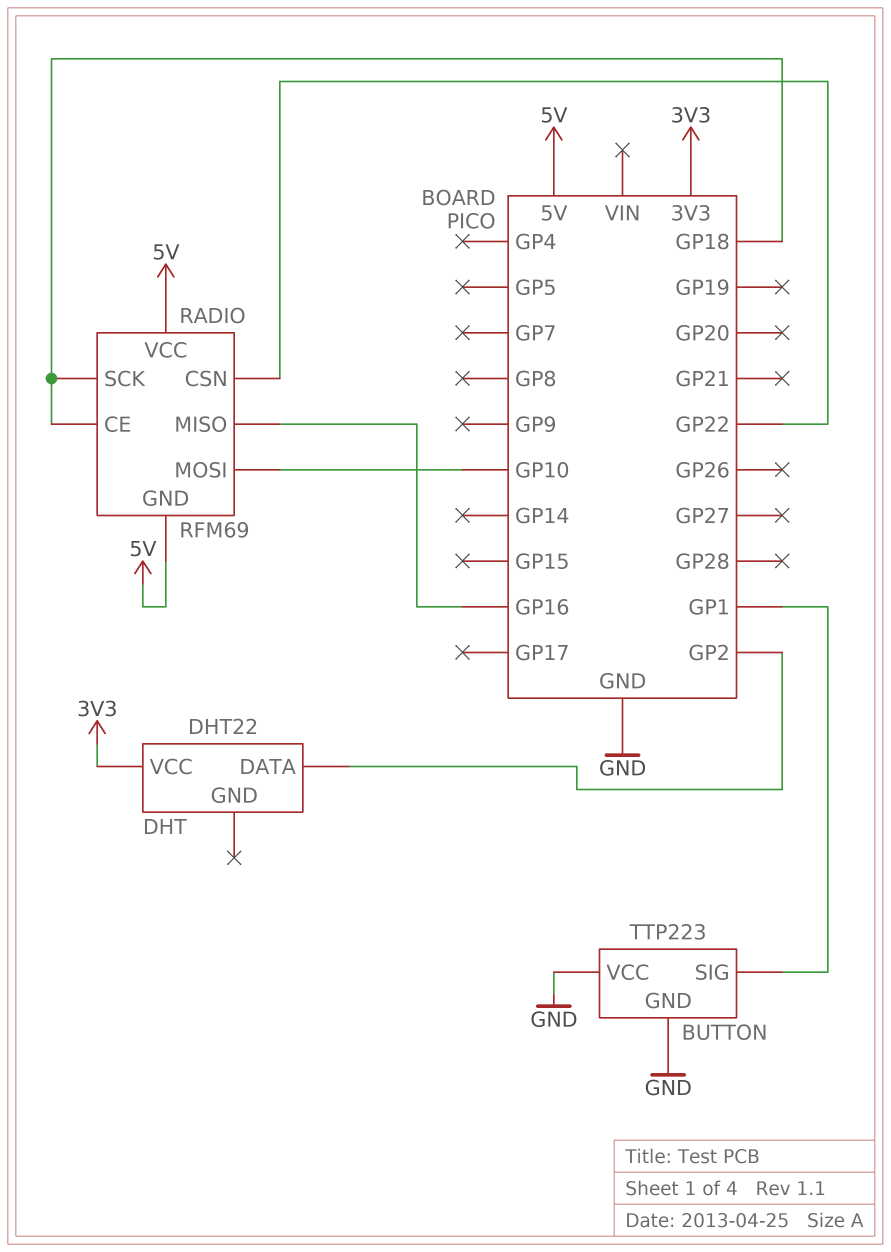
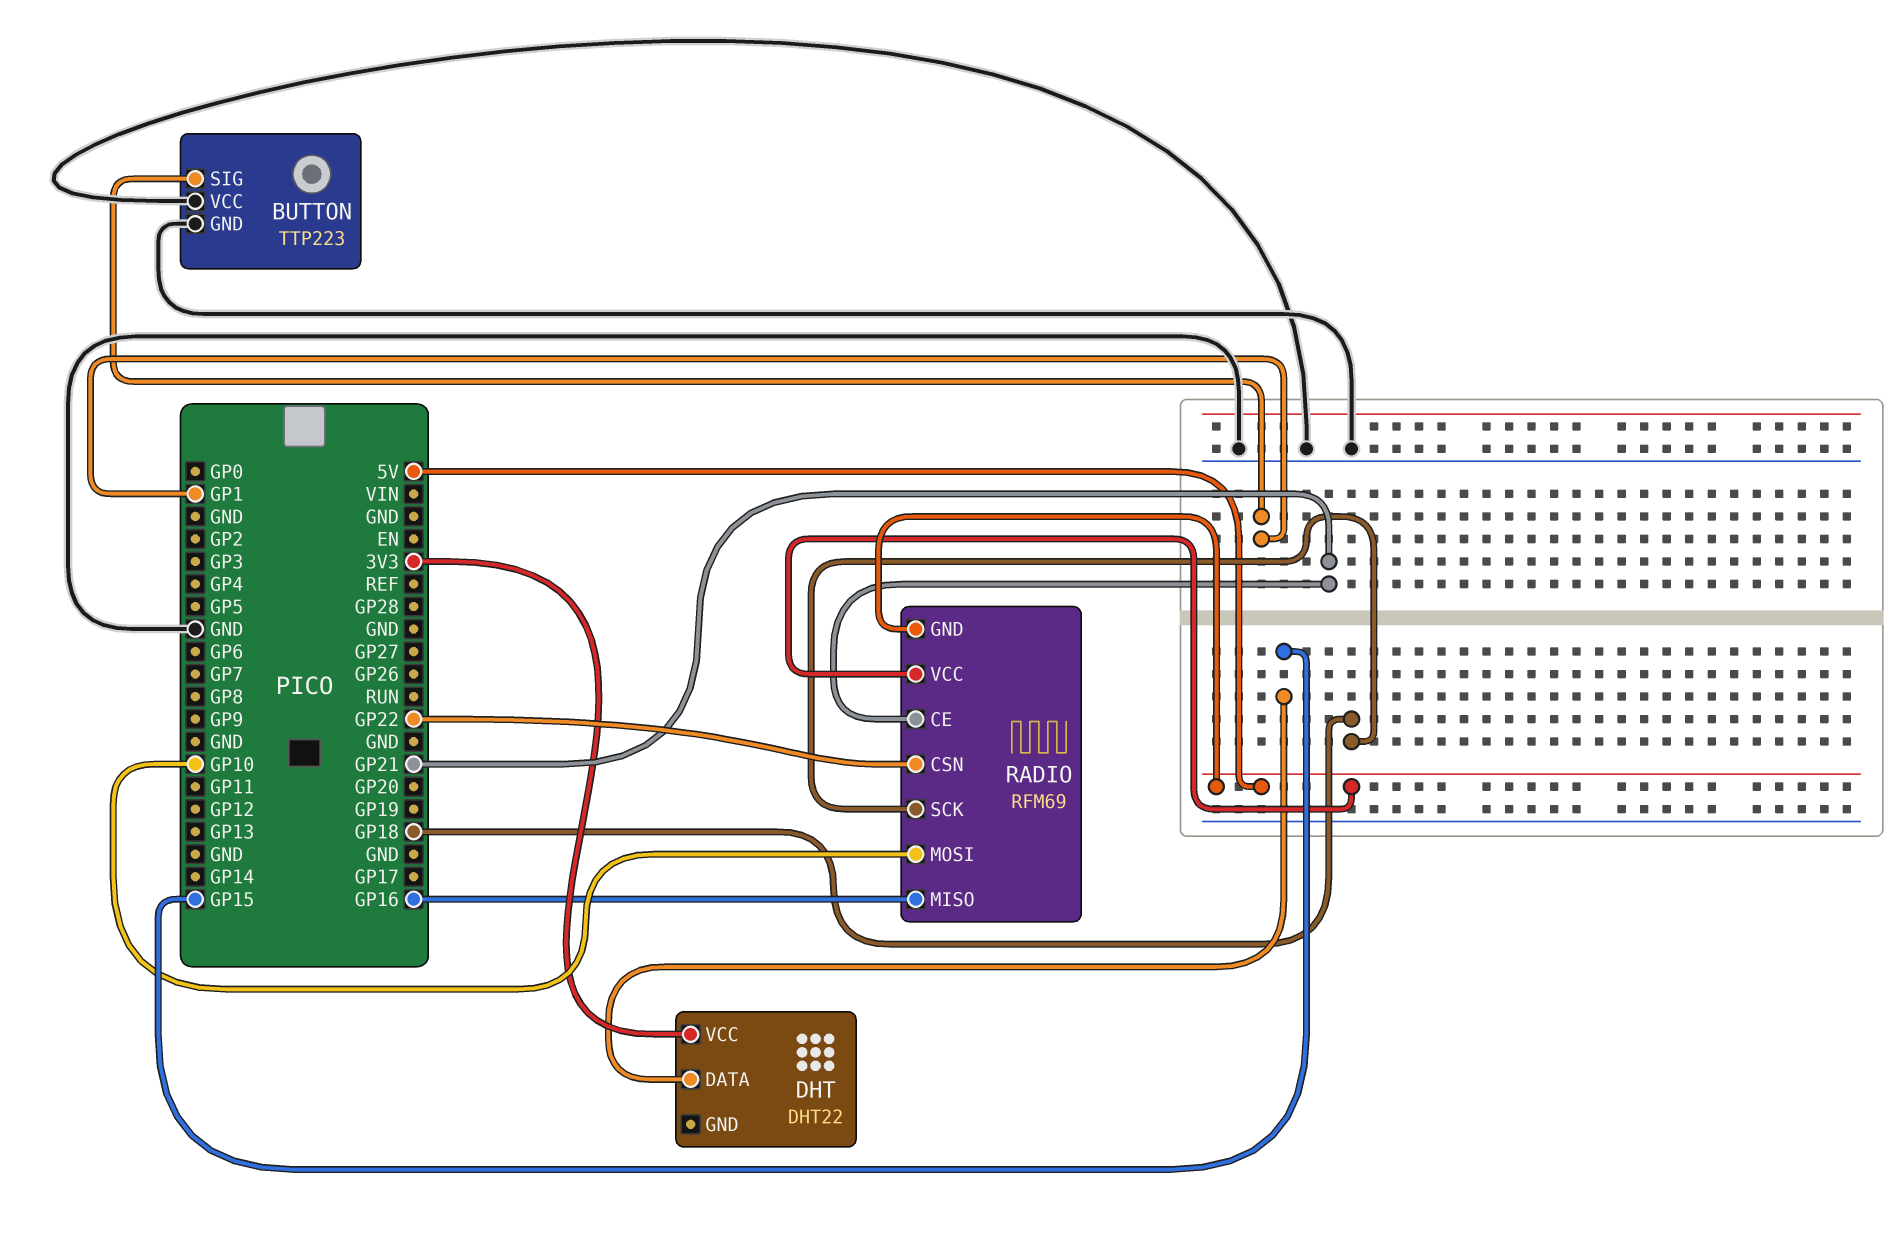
DHT pin DATA: GP2 -> GP15
RADIO pin CE: GP18 -> GP21

